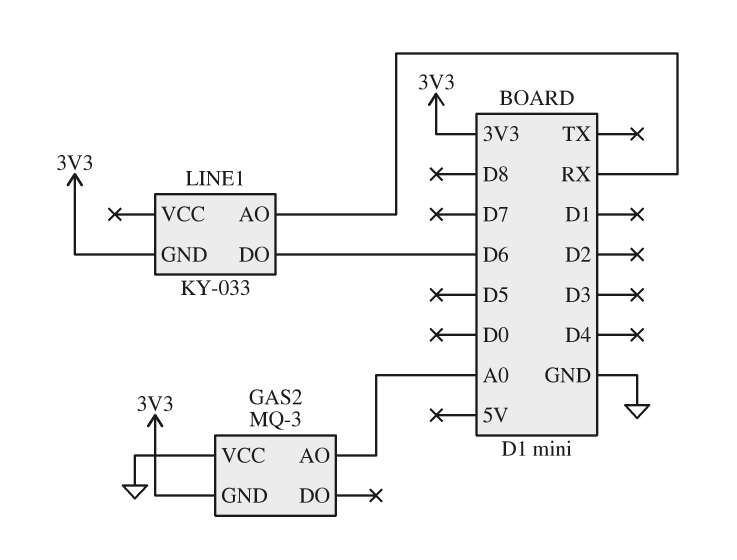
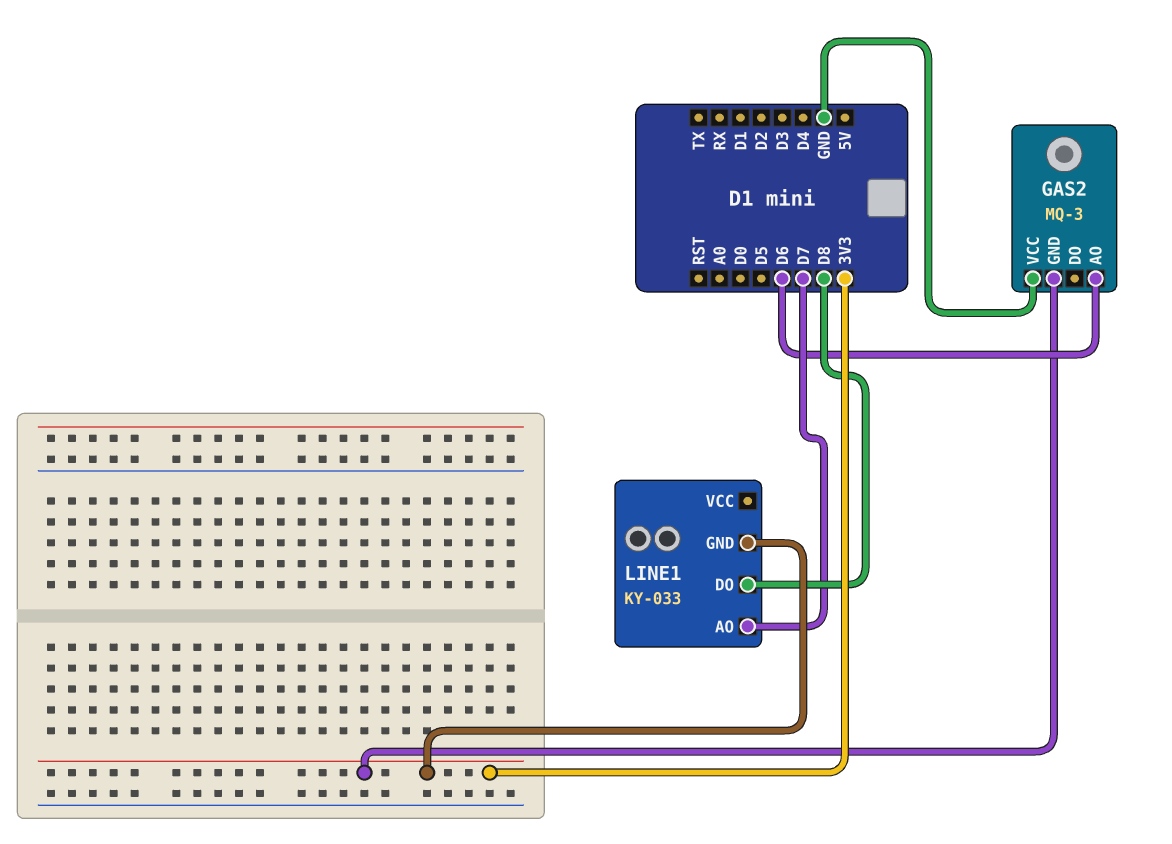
GAS2 pin AO: A0 -> D6
LINE1 pin AO: RX -> D7
LINE1 pin DO: D6 -> D8

